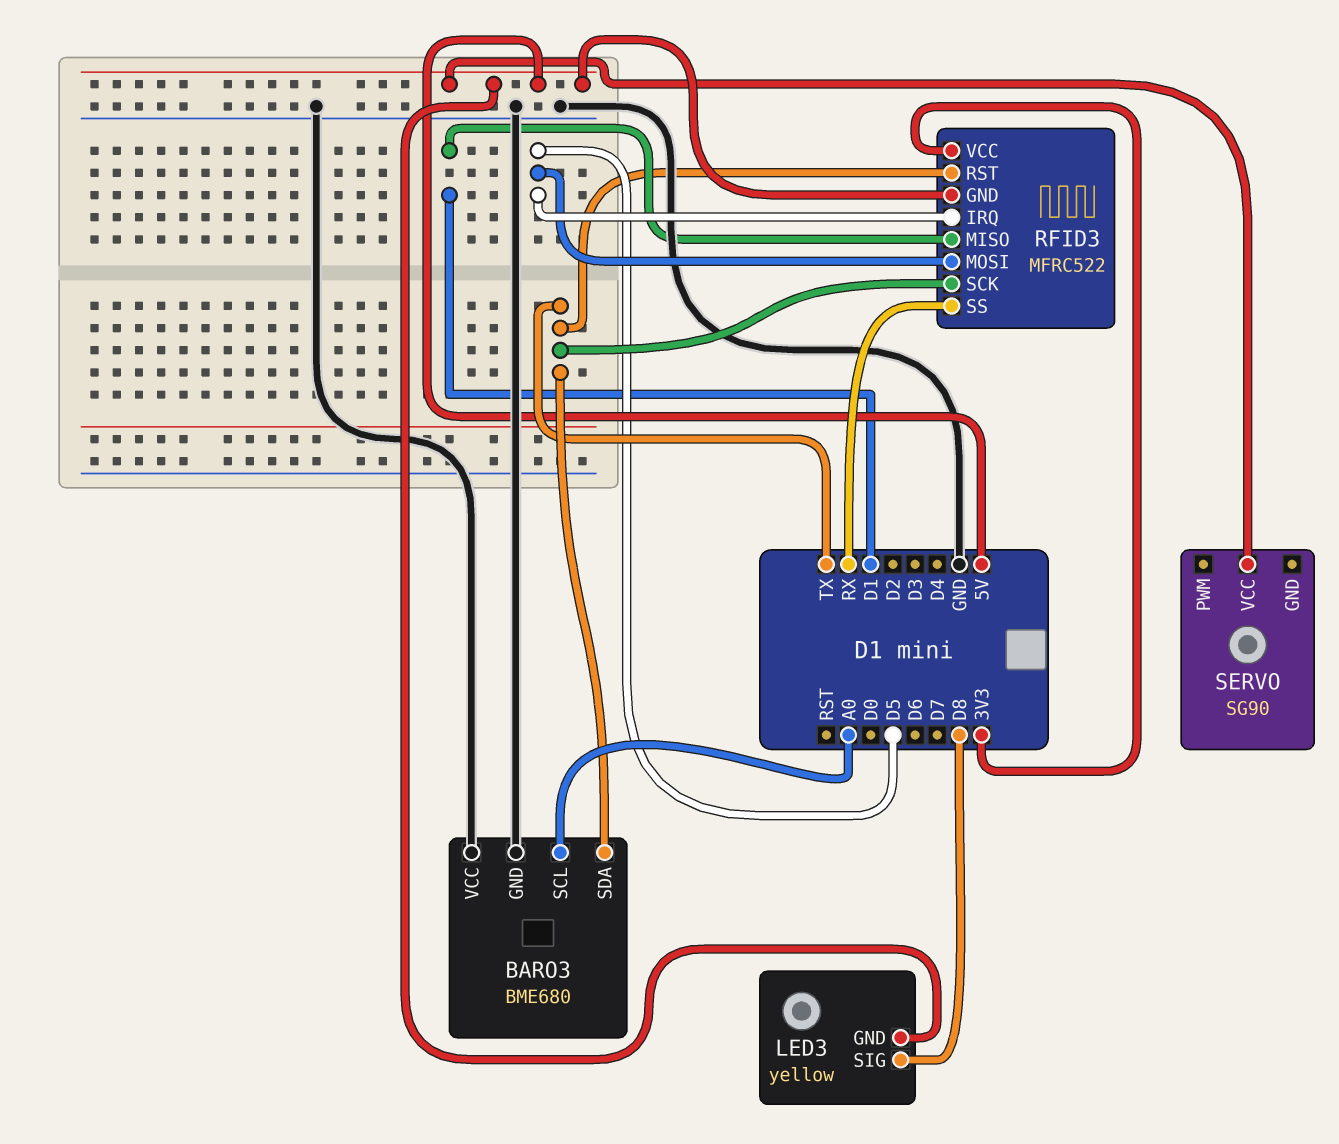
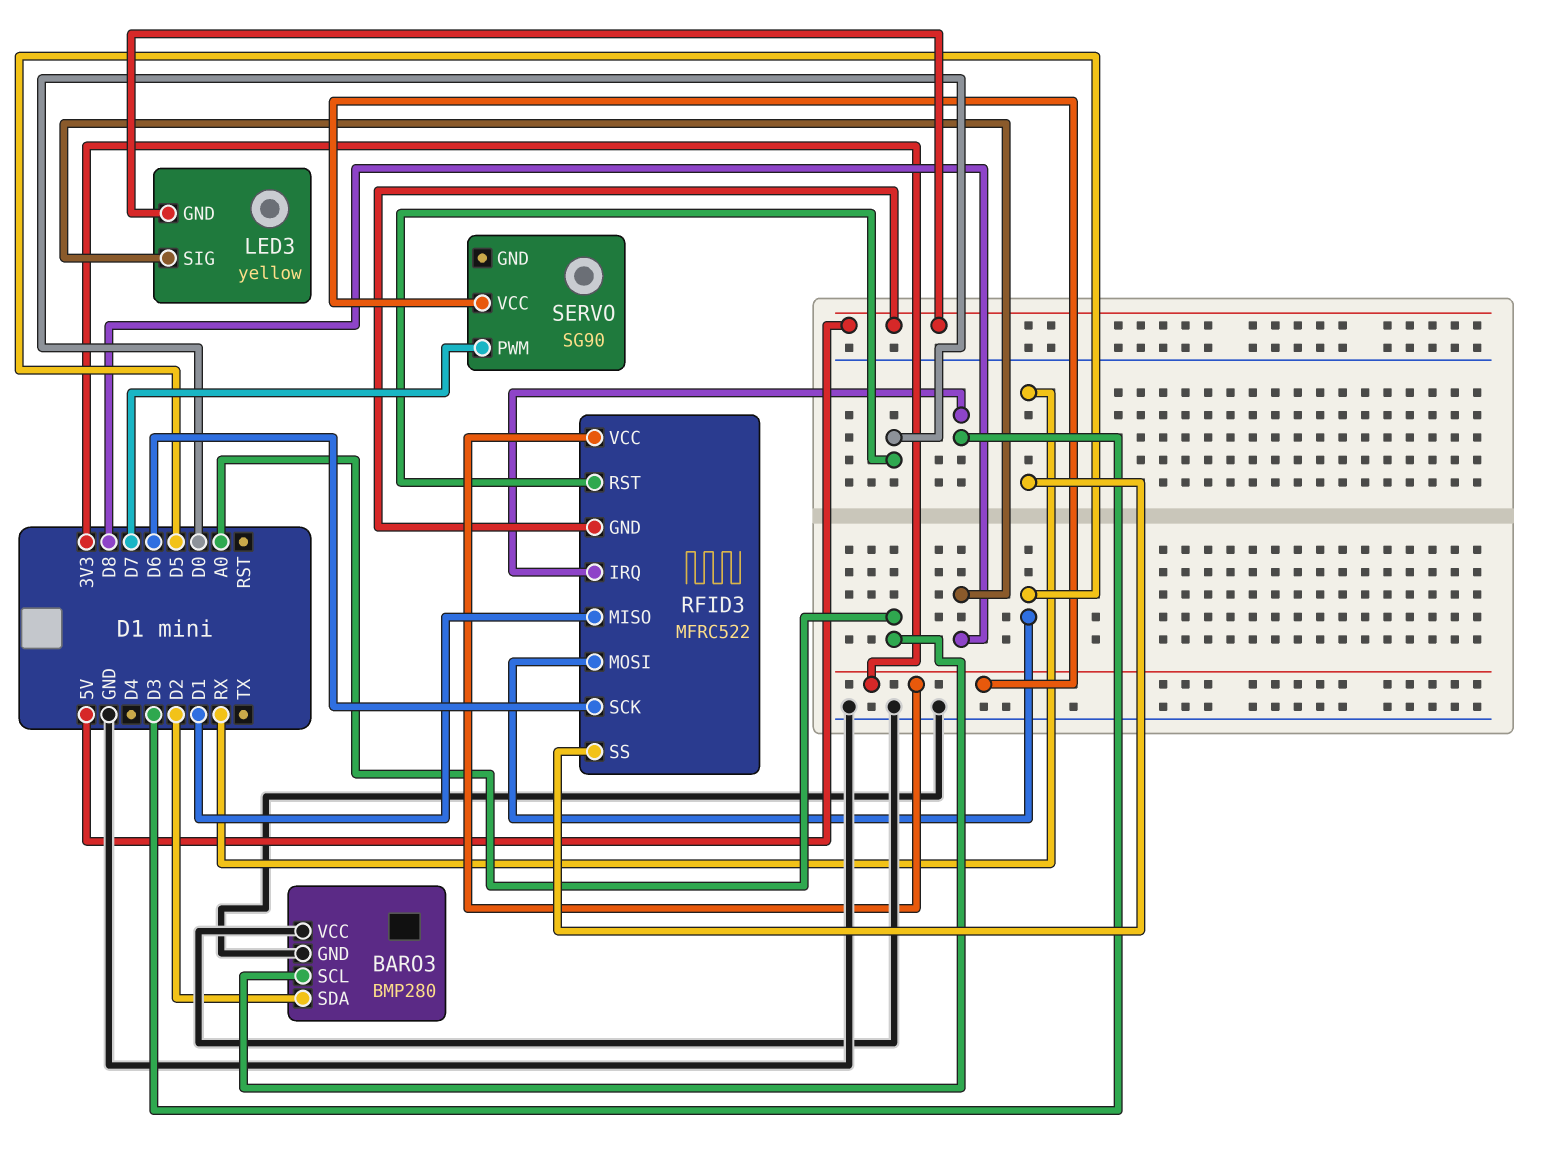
BARO3: BME680 -> BMP280
BARO3 pin SDA: TX -> D2
RFID3 pin IRQ: D5 -> D3
RFID3 pin RST: TX -> D0
RFID3 pin SCK: TX -> D6
SERVO pin PWM: none -> D7
SERVO pin VCC: 5V -> 3V3

